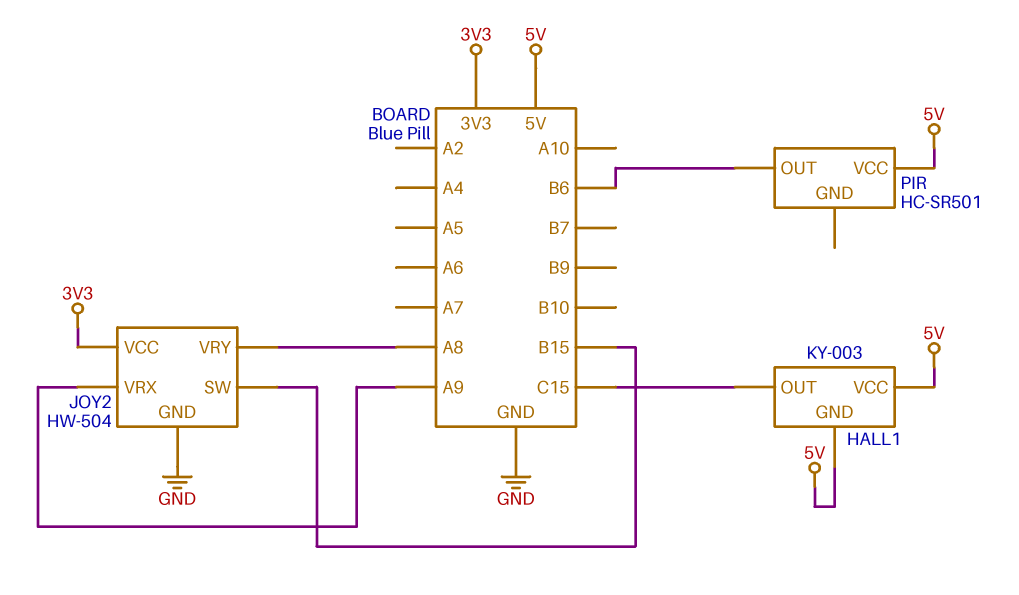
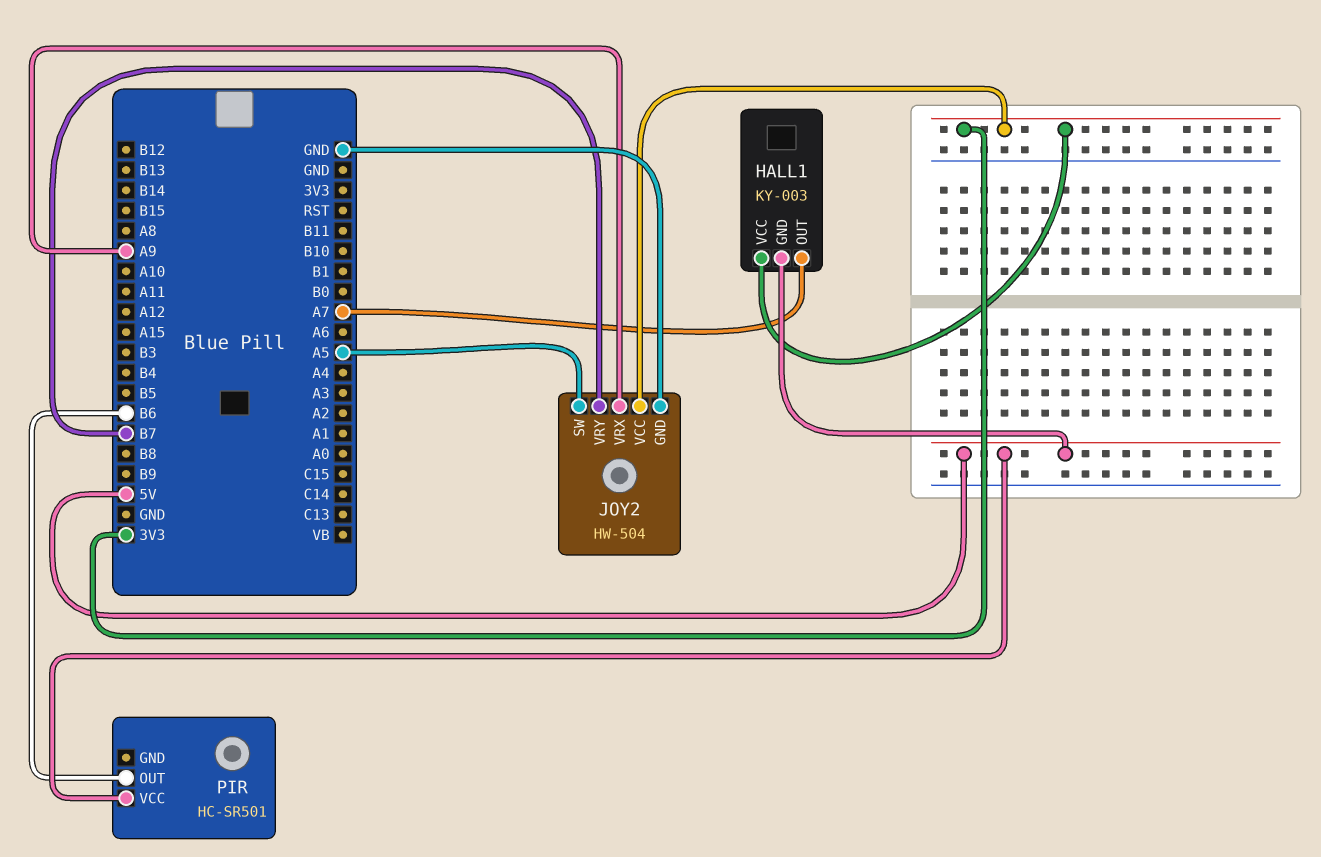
HALL1 pin OUT: C15 -> A7
HALL1 pin VCC: 5V -> 3V3
JOY2 pin SW: B15 -> A5
JOY2 pin VRY: A8 -> B7

